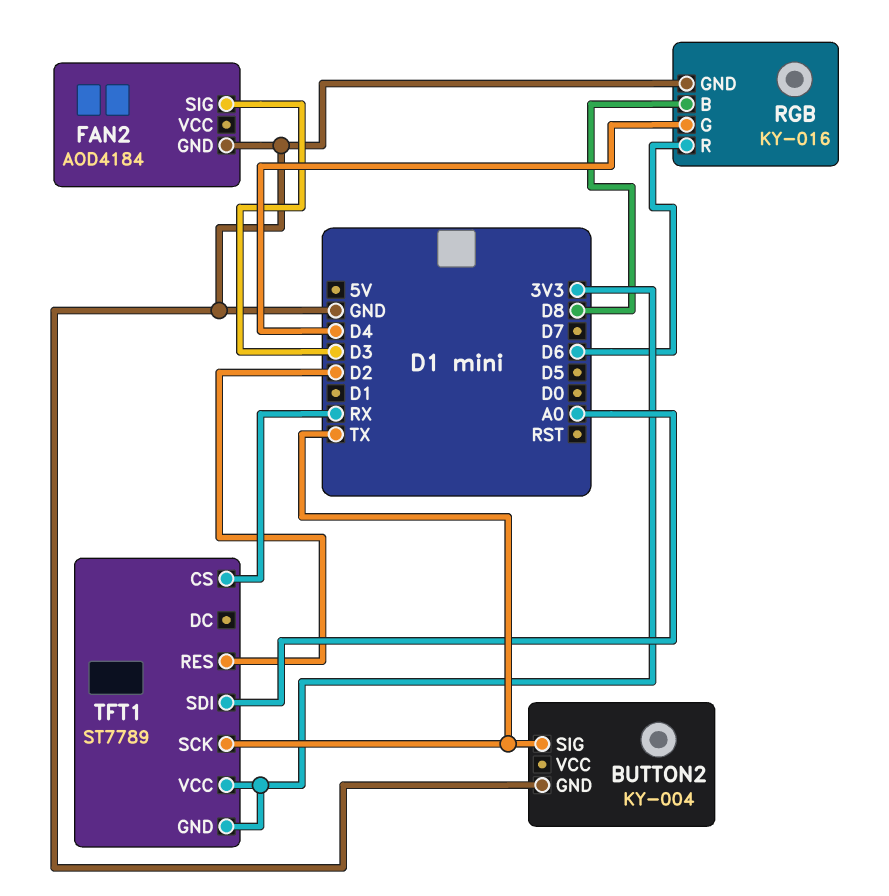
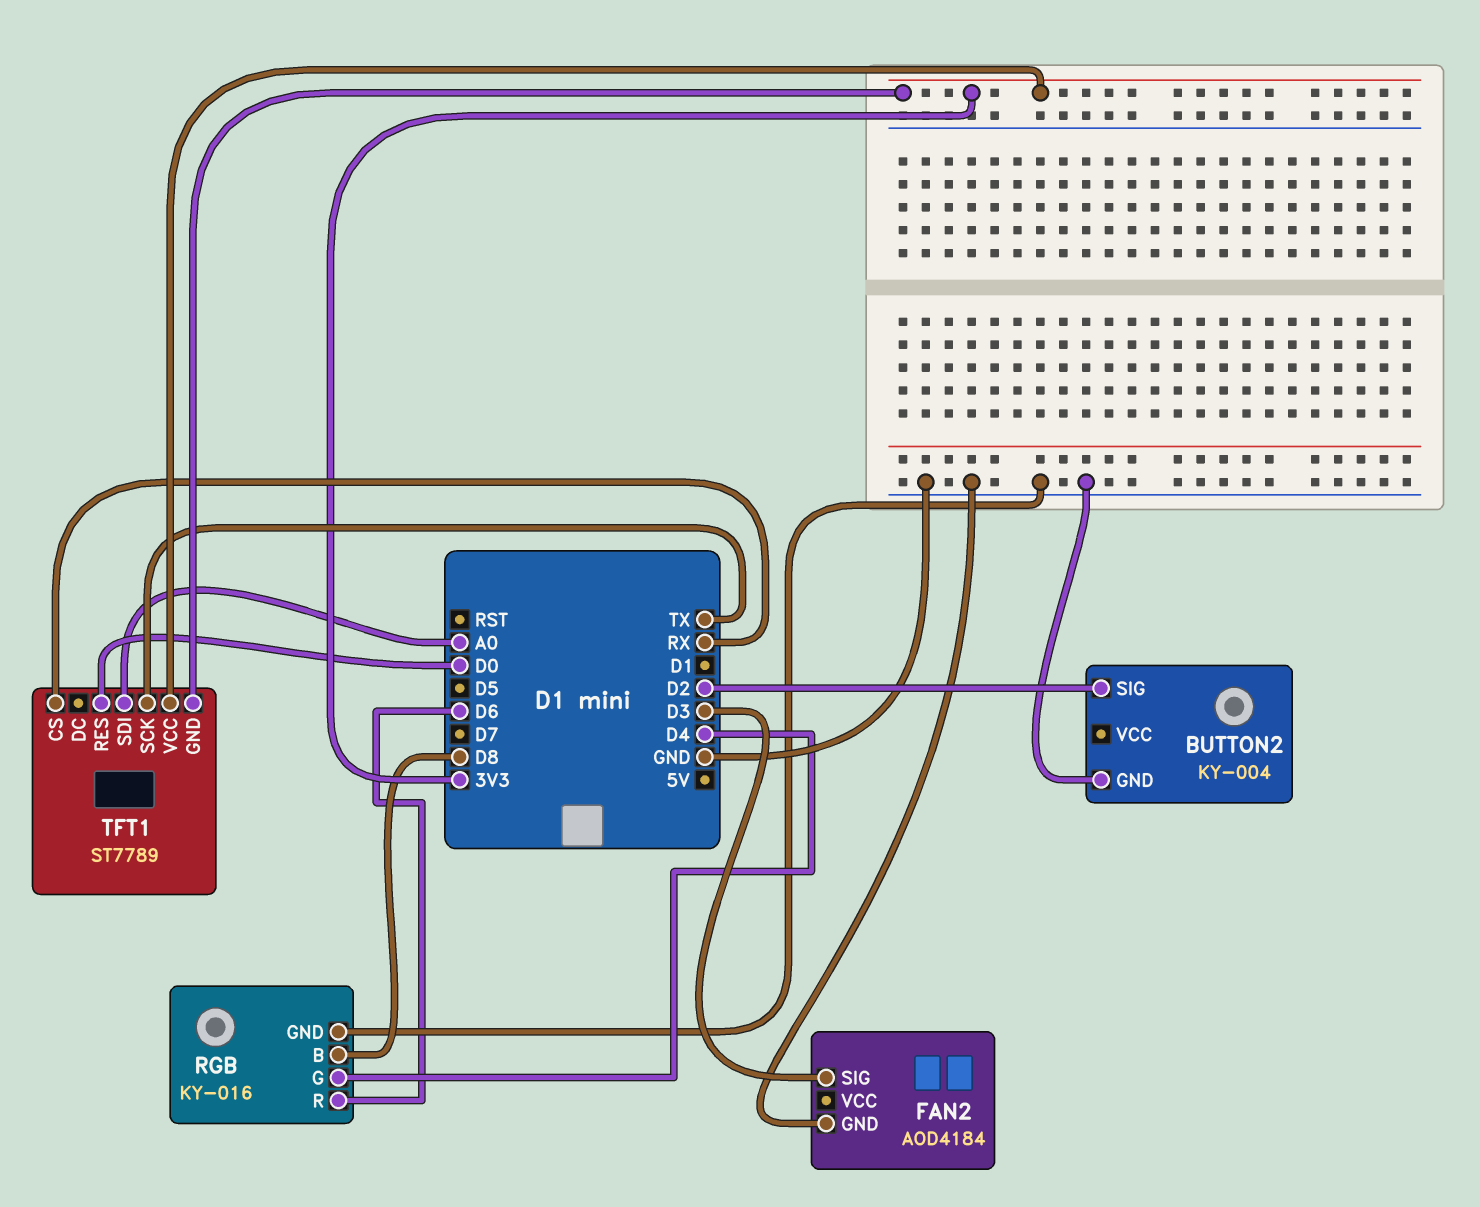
BUTTON2 pin SIG: TX -> D2
TFT1 pin RES: D2 -> D0

